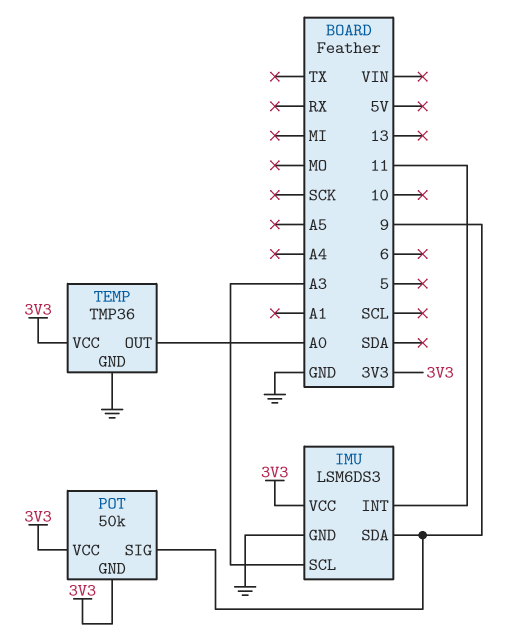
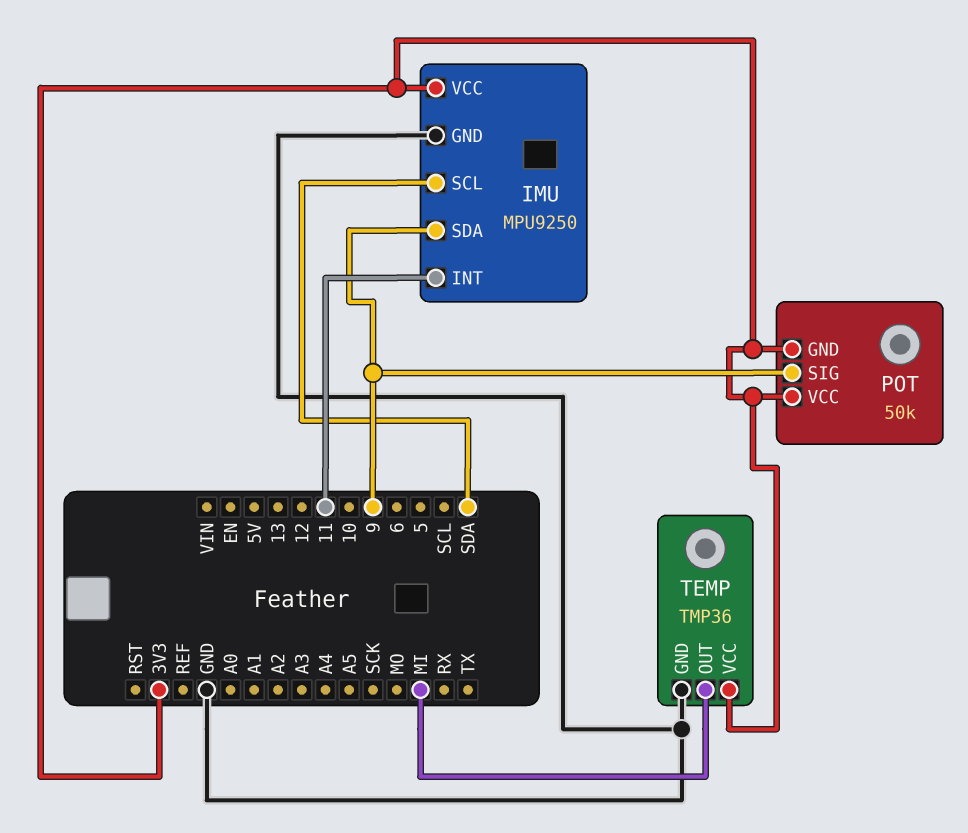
IMU: LSM6DS3 -> MPU9250
IMU pin SCL: A3 -> SDA
TEMP pin OUT: A0 -> MI

